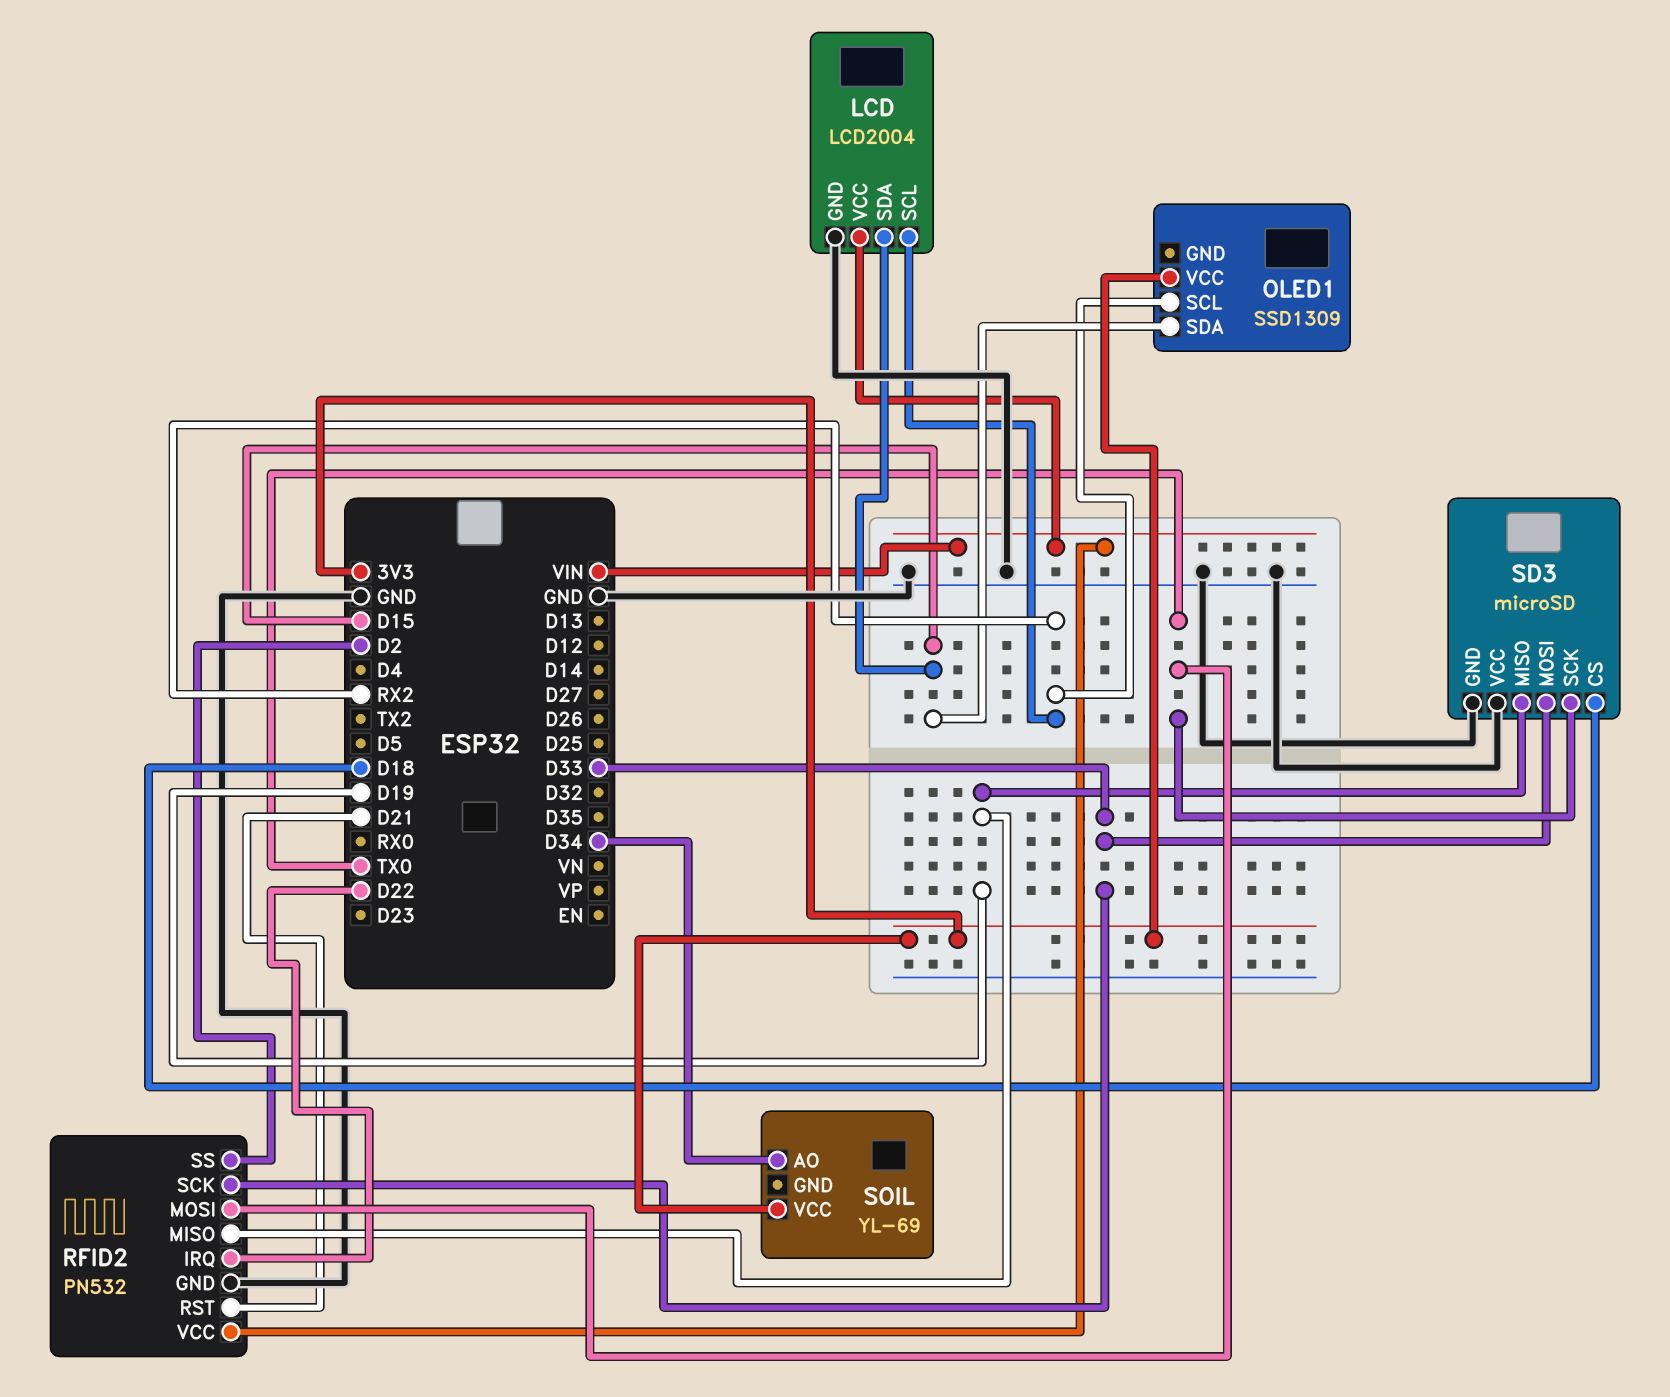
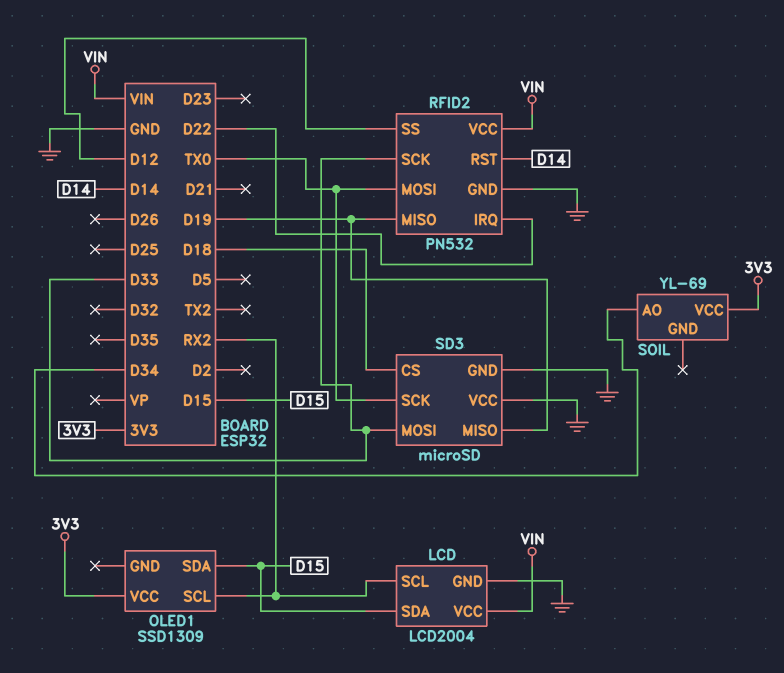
RFID2 pin RST: D21 -> D14
RFID2 pin SS: D2 -> D12

